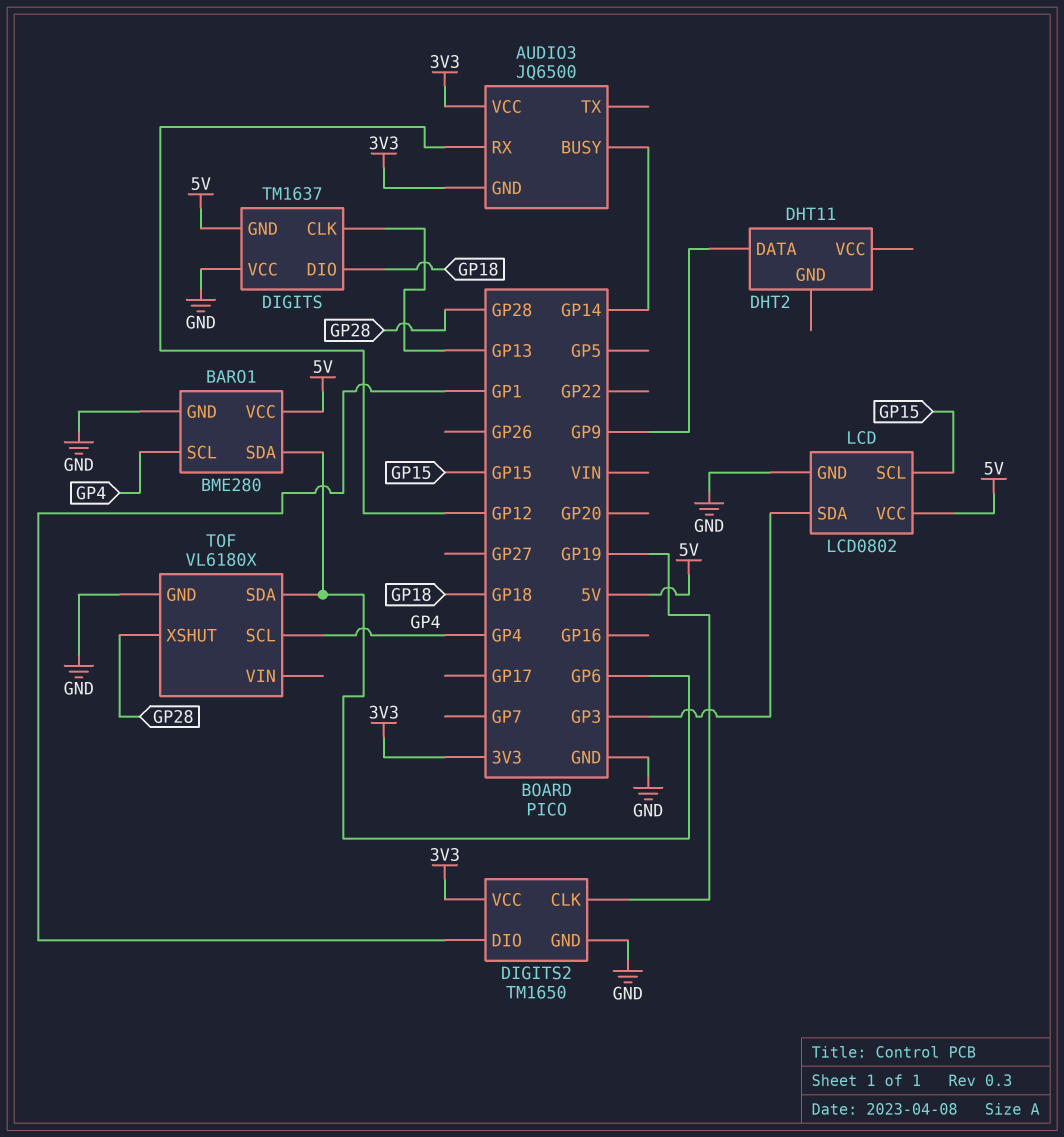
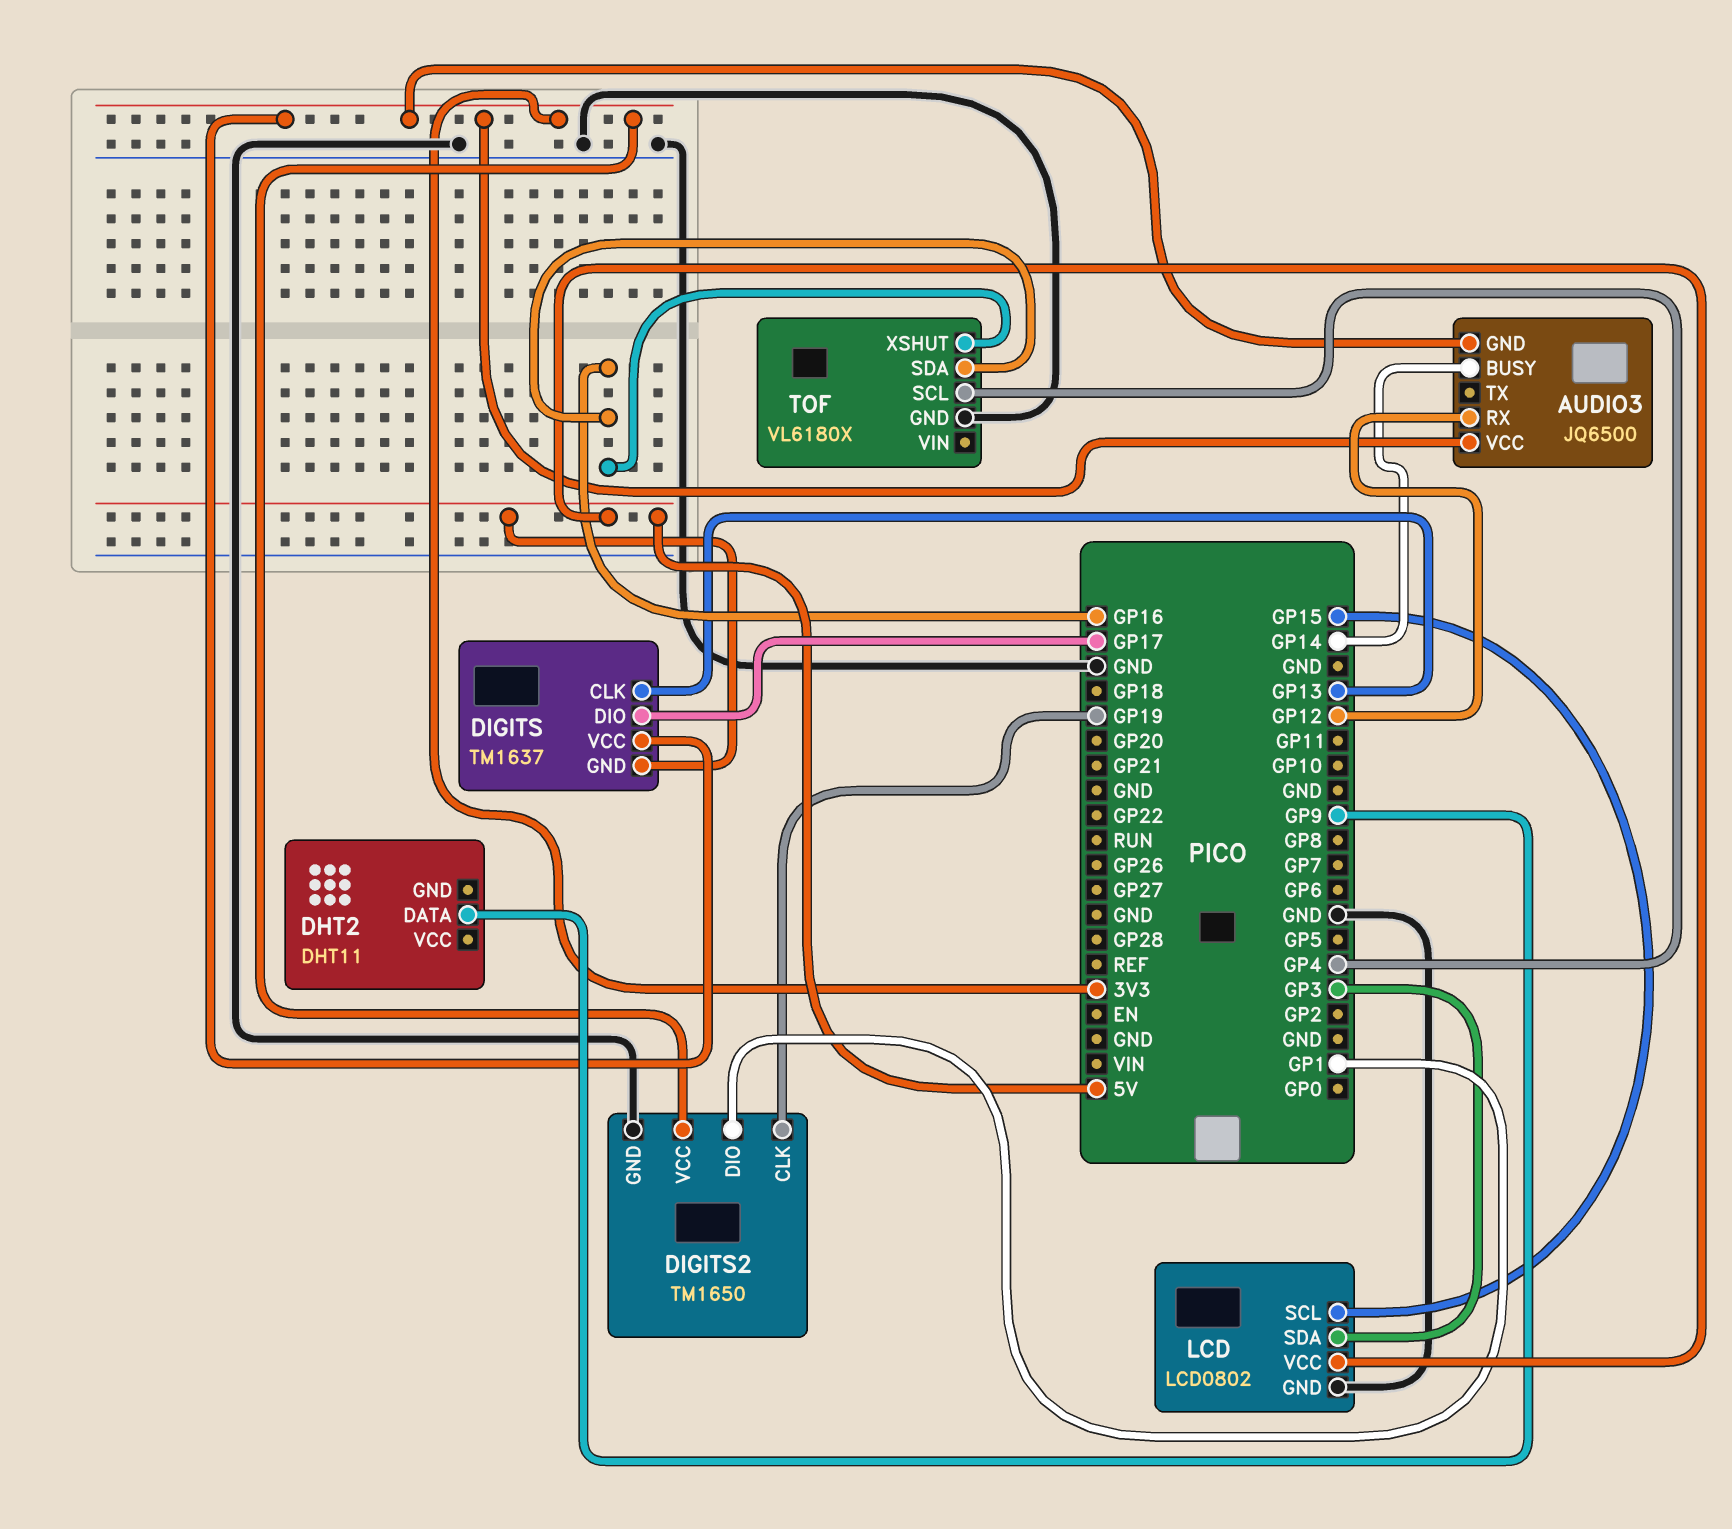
BARO1: BME280 -> none
BARO1 pin GND: GND -> none
BARO1 pin SCL: GP4 -> none
BARO1 pin SDA: GP6 -> none
BARO1 pin VCC: 5V -> none
DIGITS pin DIO: GP18 -> GP17
DIGITS pin VCC: GND -> 3V3
TOF pin SDA: GP6 -> GP16
TOF pin XSHUT: GP28 -> GP16

